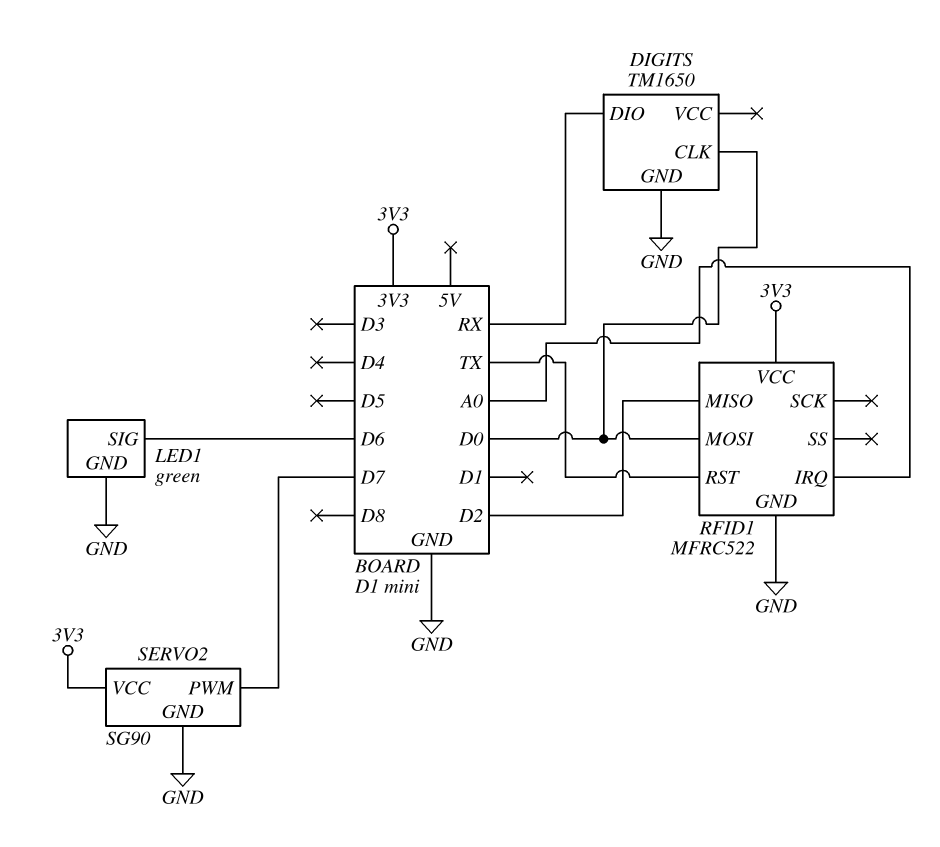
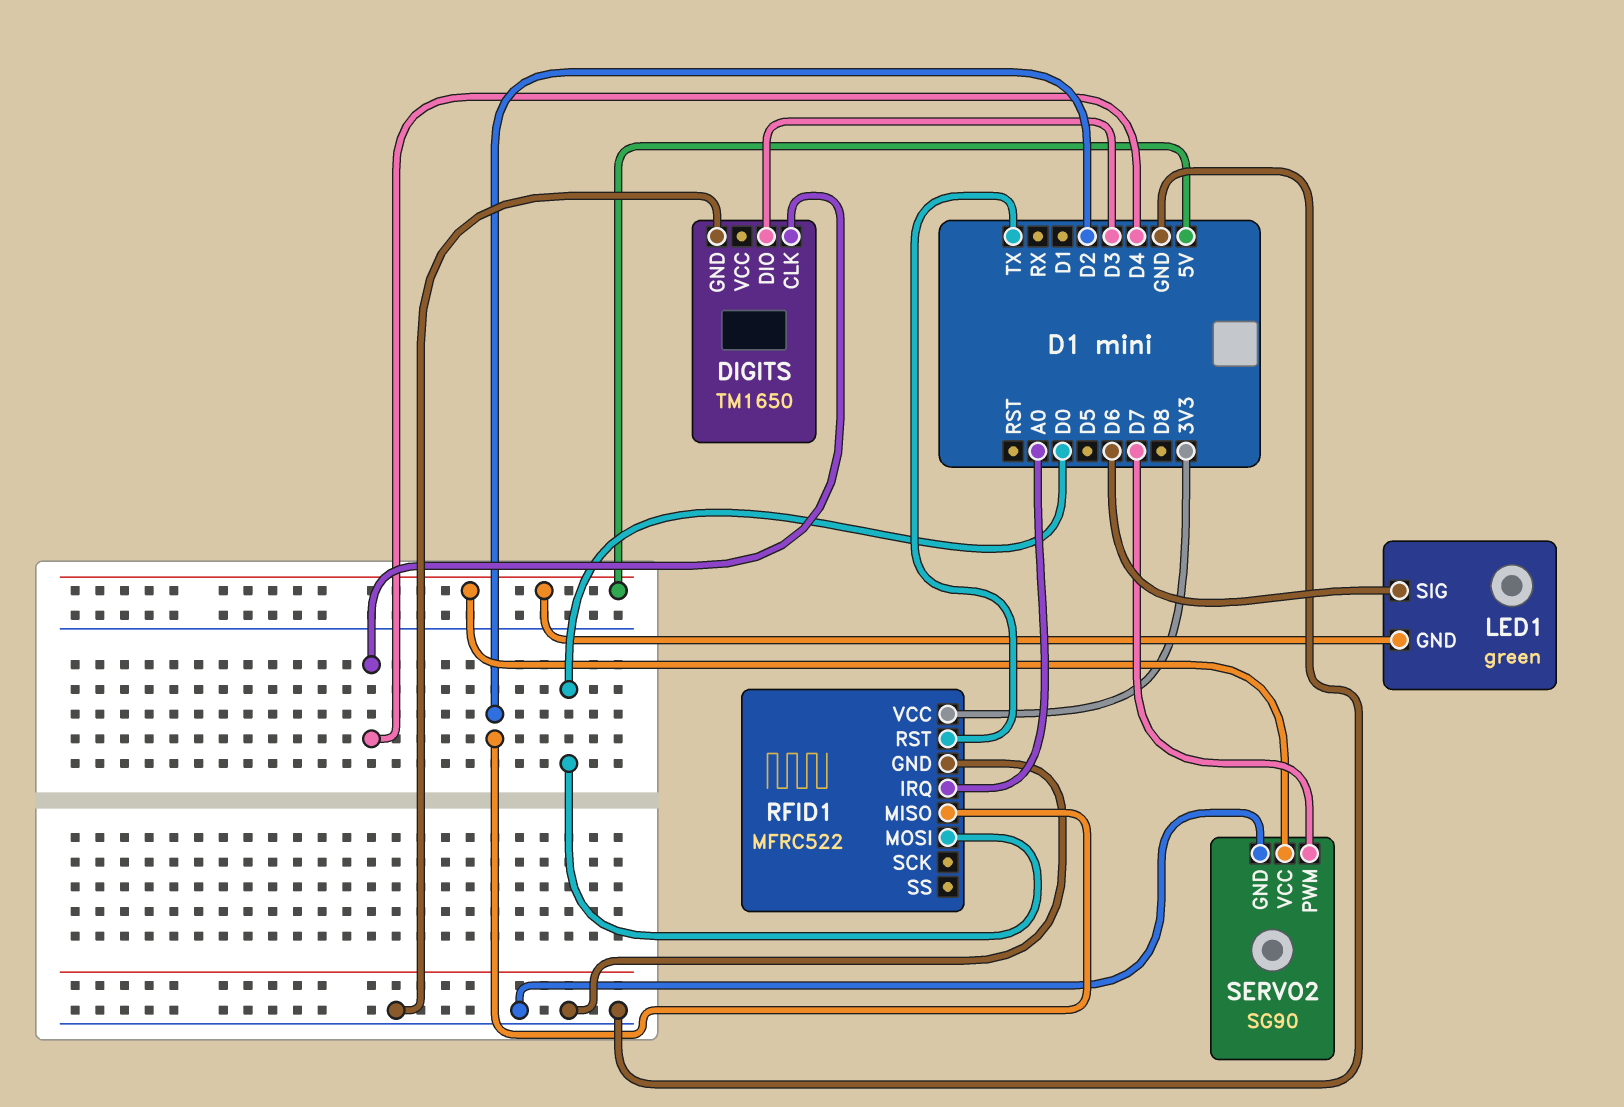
DIGITS pin CLK: D0 -> D4
DIGITS pin DIO: RX -> D3
LED1 pin GND: GND -> 5V
SERVO2 pin VCC: 3V3 -> 5V

